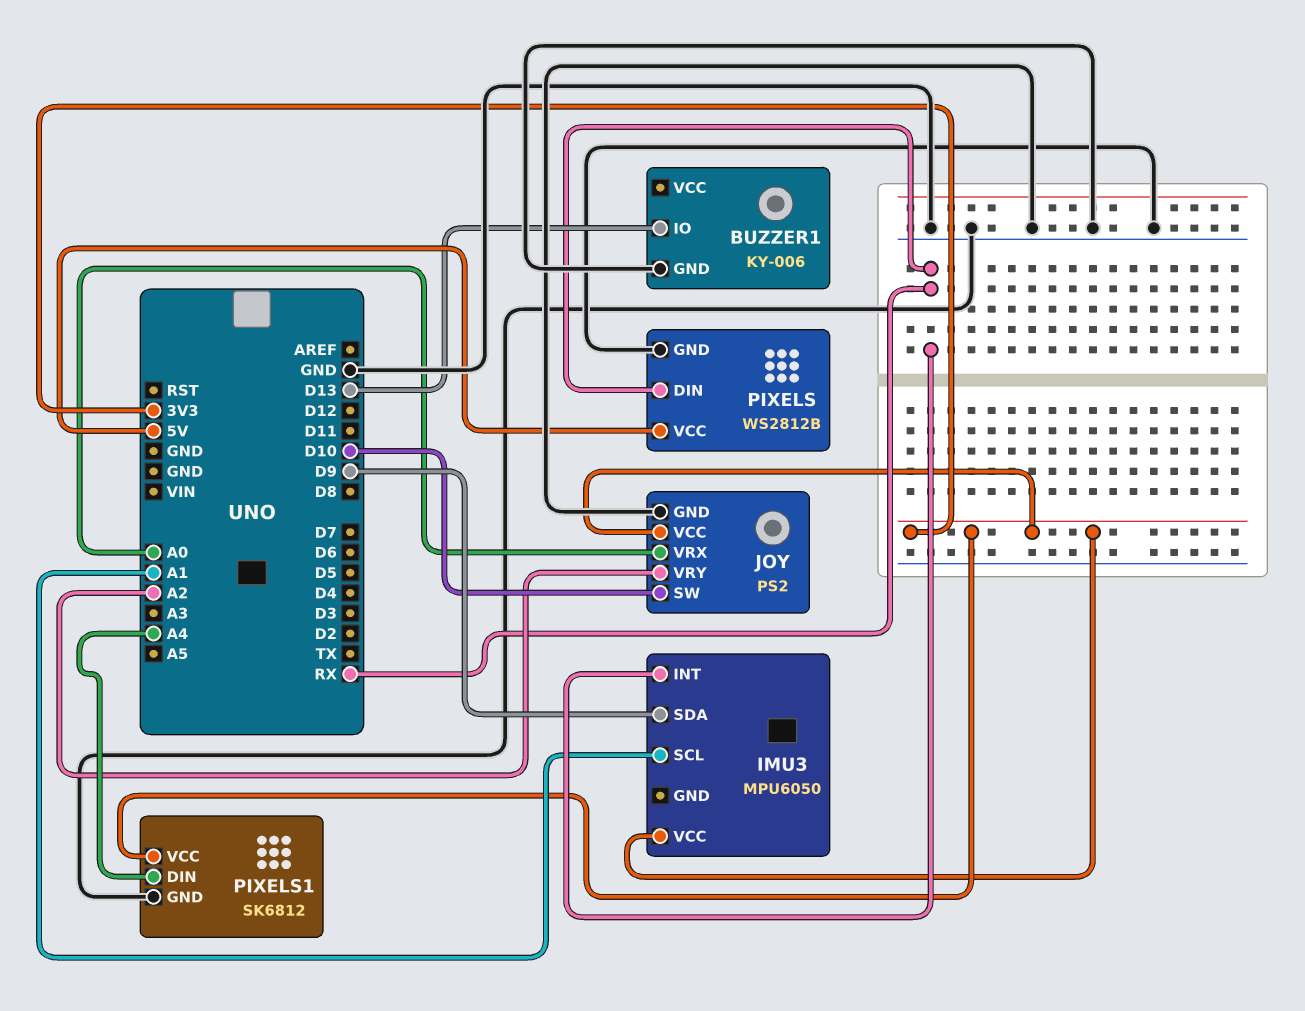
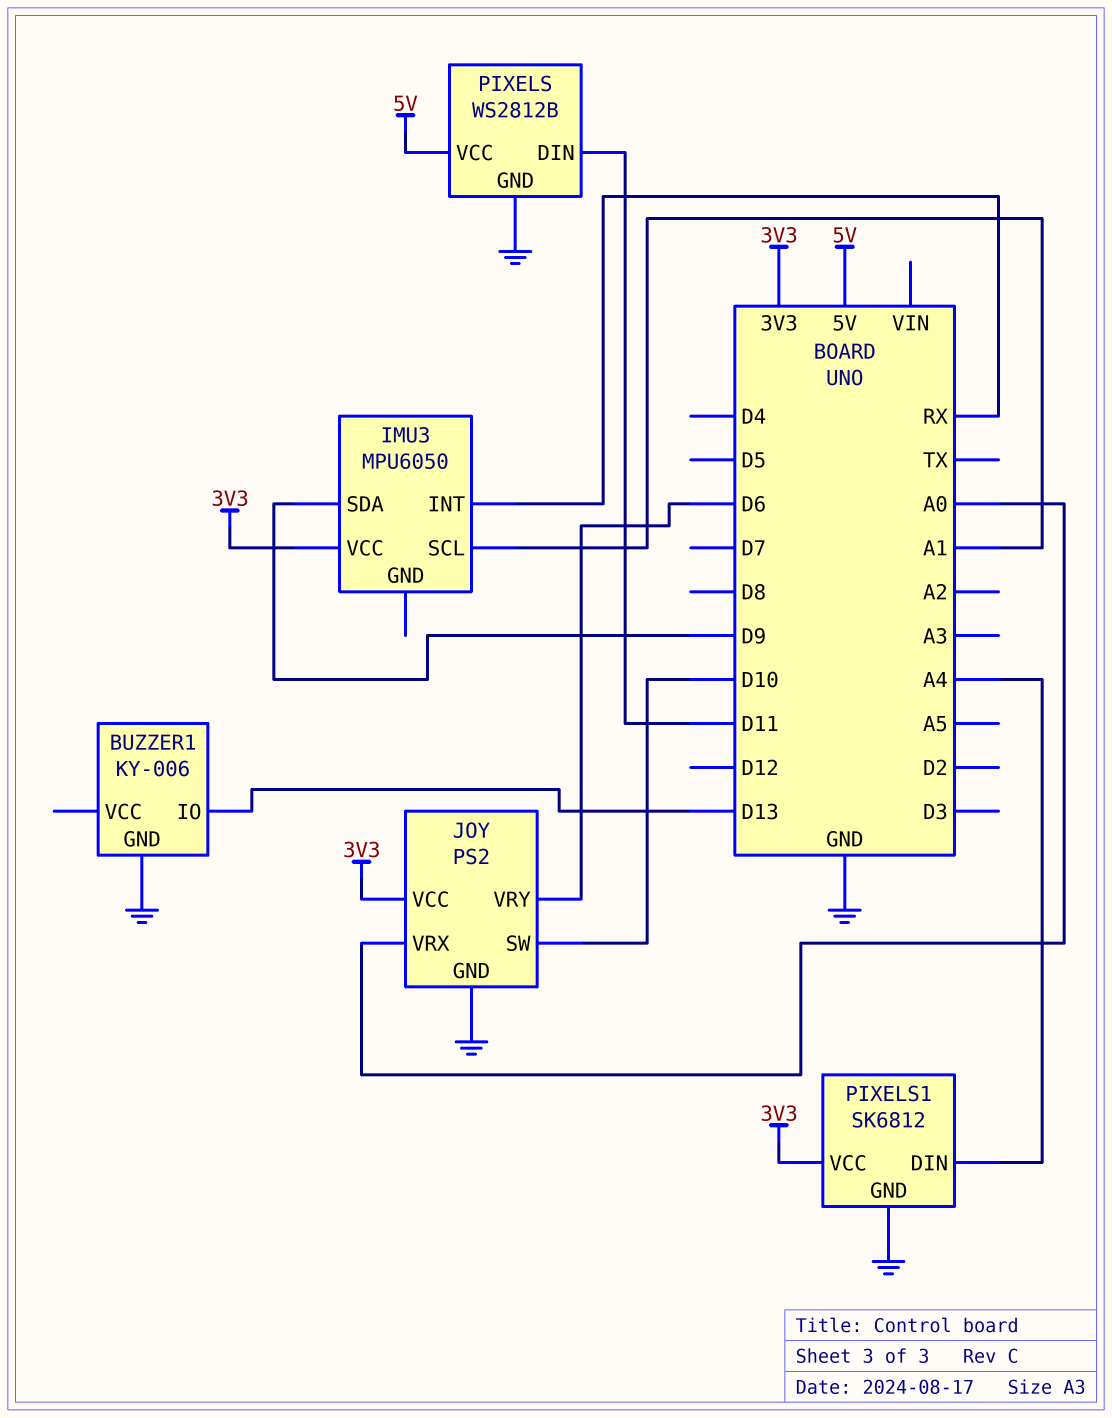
JOY pin VRY: A2 -> D6
PIXELS pin DIN: RX -> D11

